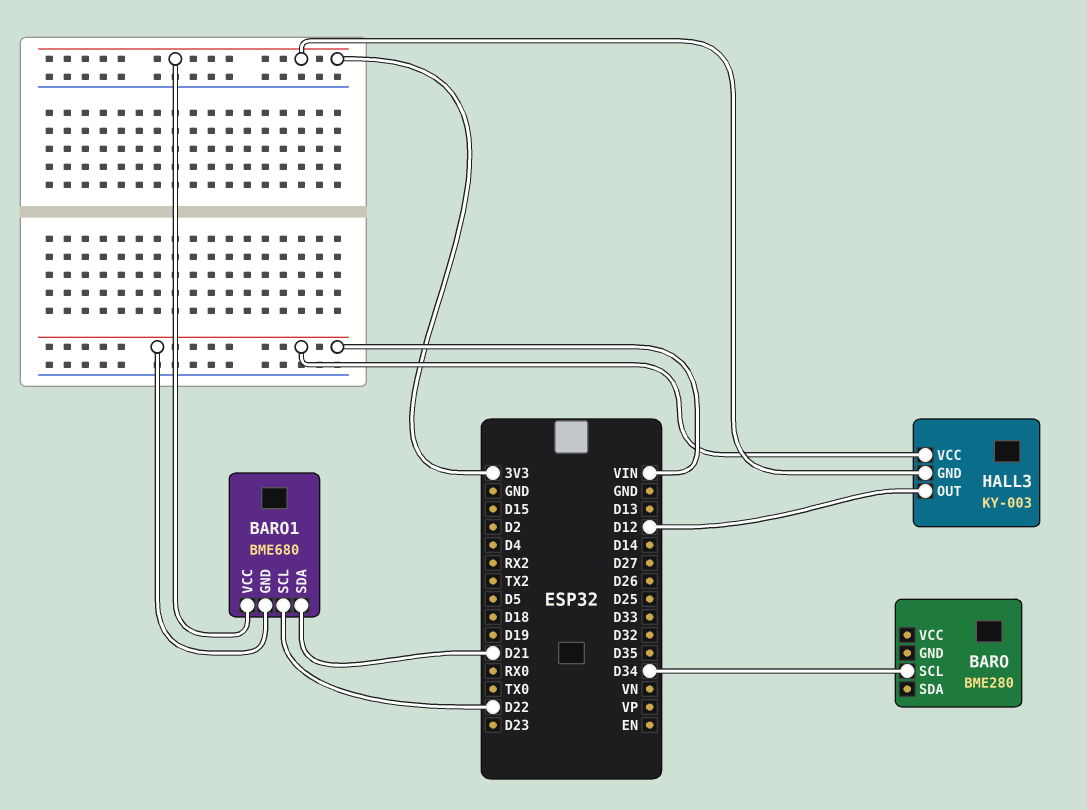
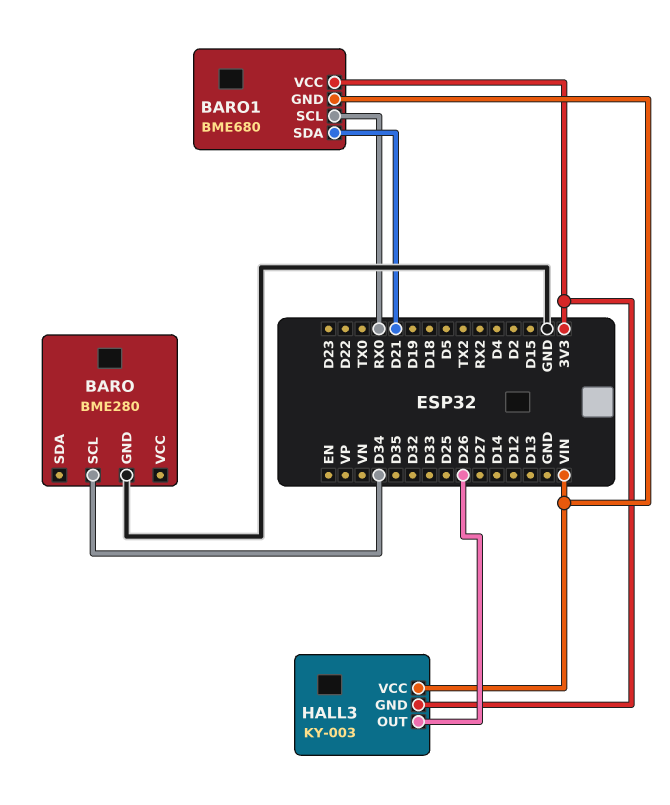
BARO pin GND: none -> GND
BARO1 pin SCL: D22 -> RX0
HALL3 pin OUT: D12 -> D26

